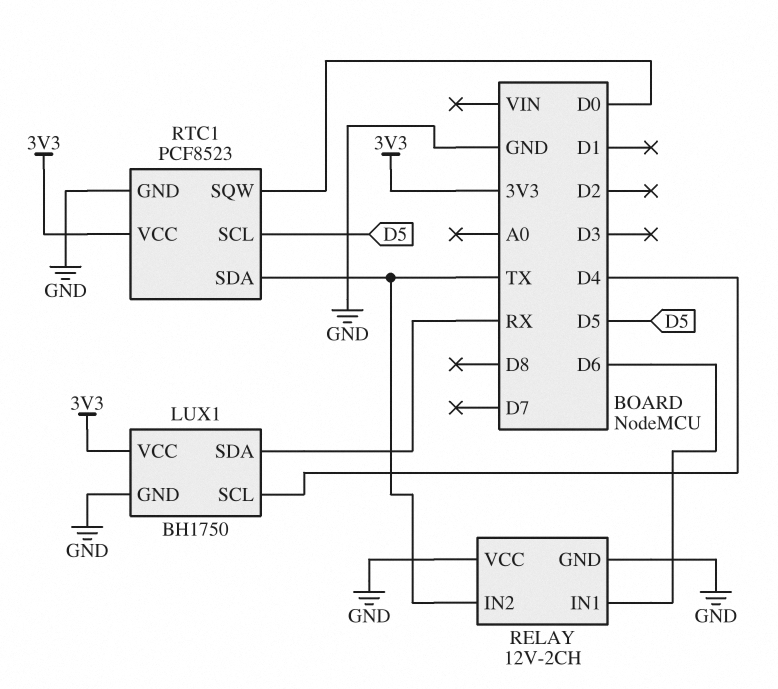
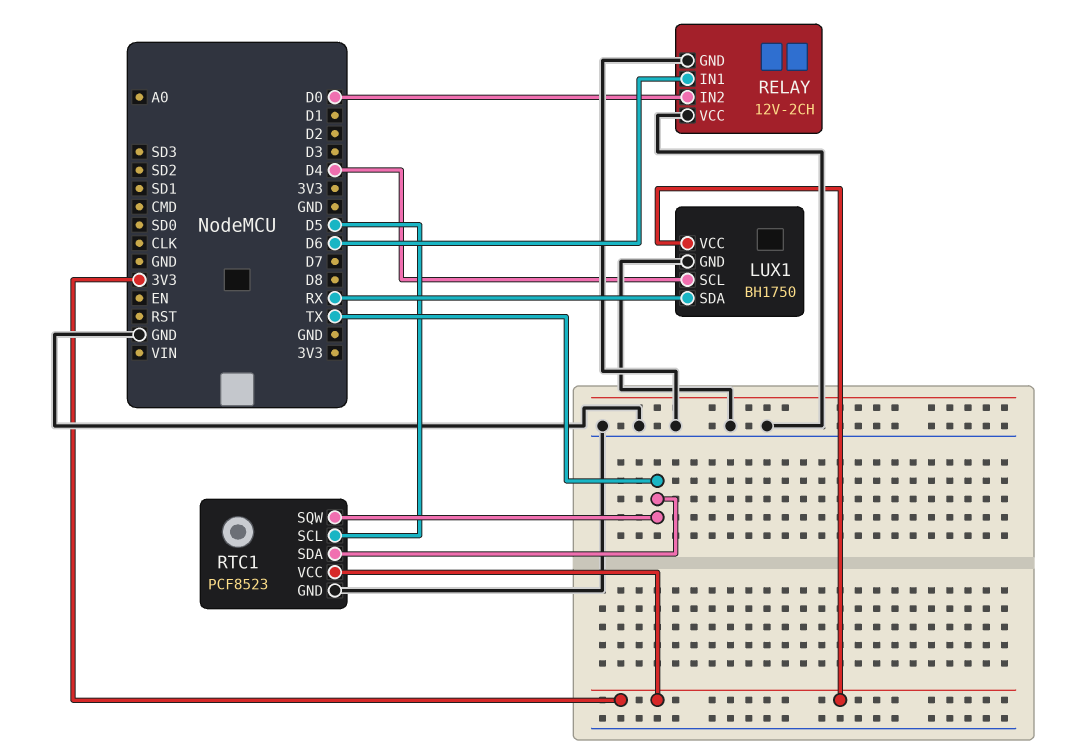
RELAY pin IN2: TX -> D0
RTC1 pin SQW: D0 -> TX

